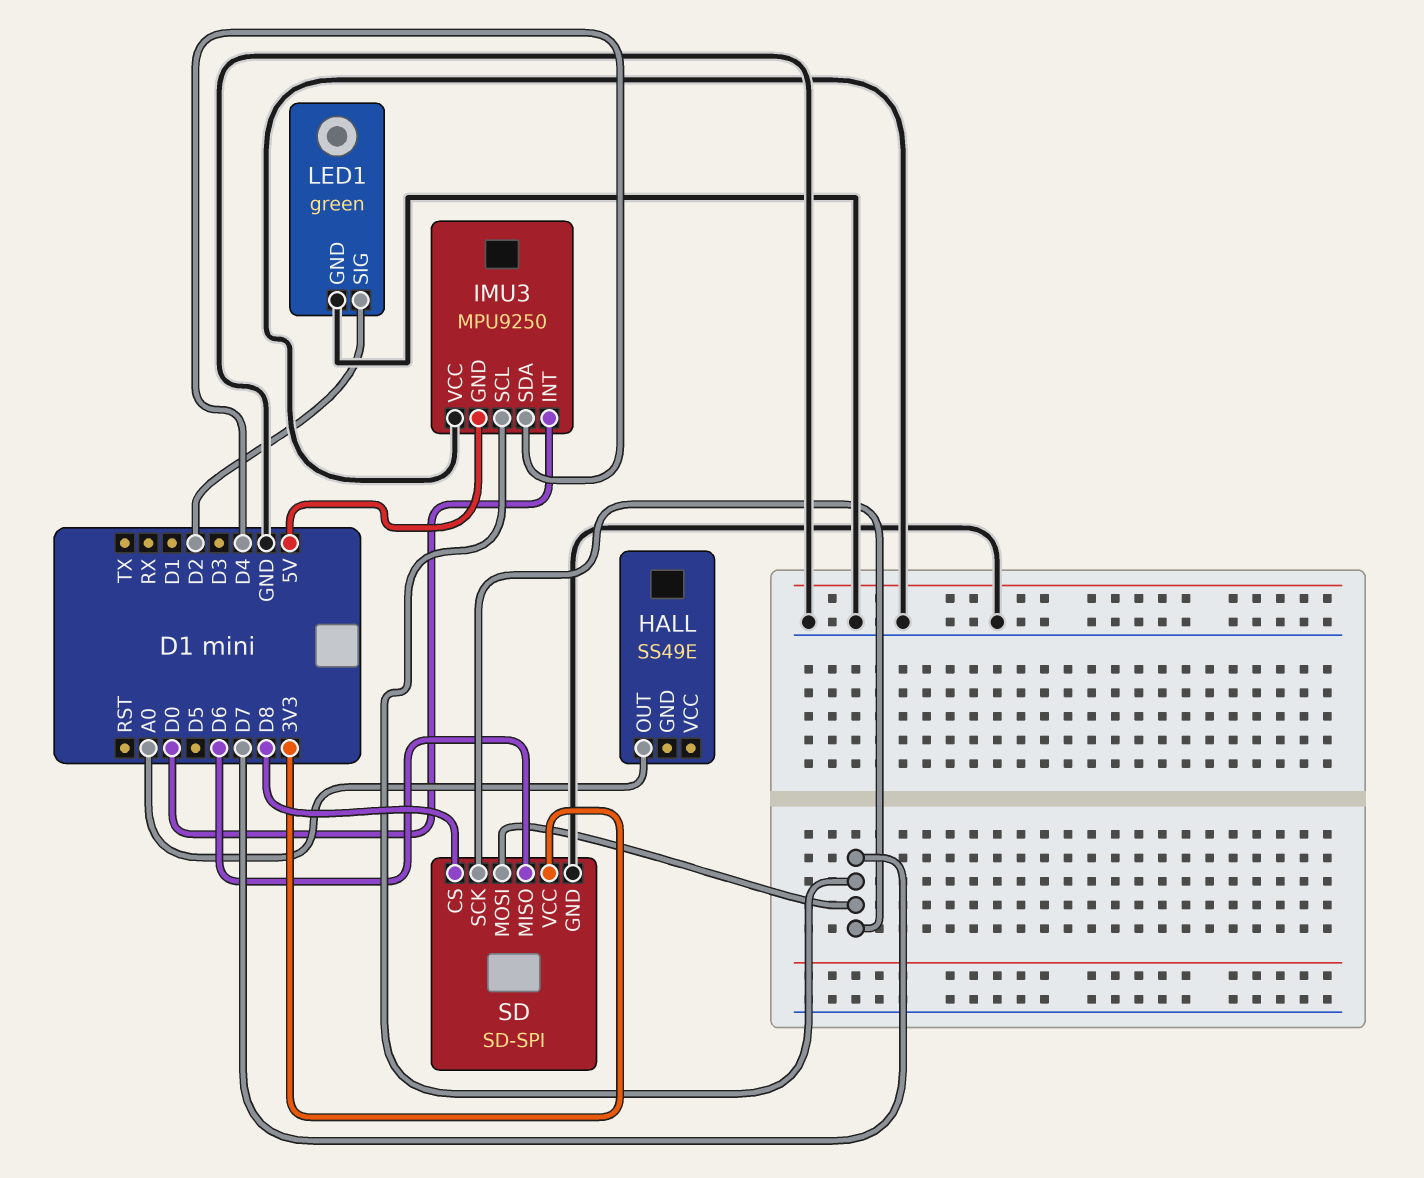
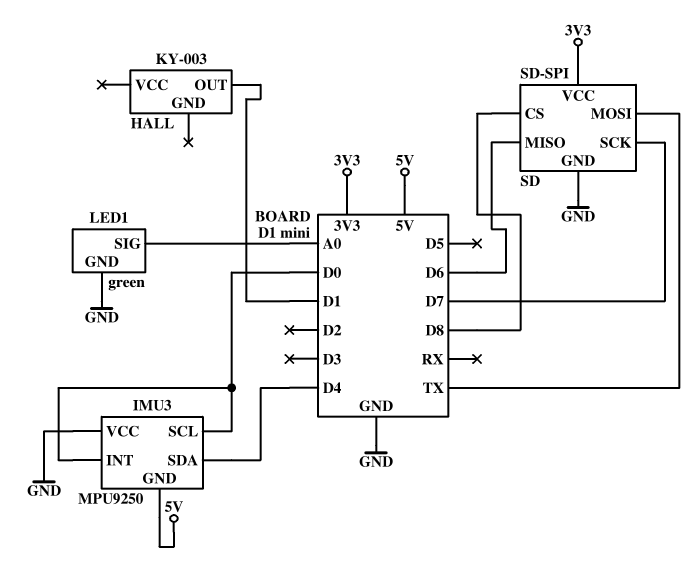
HALL: SS49E -> KY-003
HALL pin OUT: A0 -> D1
IMU3 pin SCL: D7 -> D0
LED1 pin SIG: D2 -> A0
SD pin MOSI: D7 -> TX

